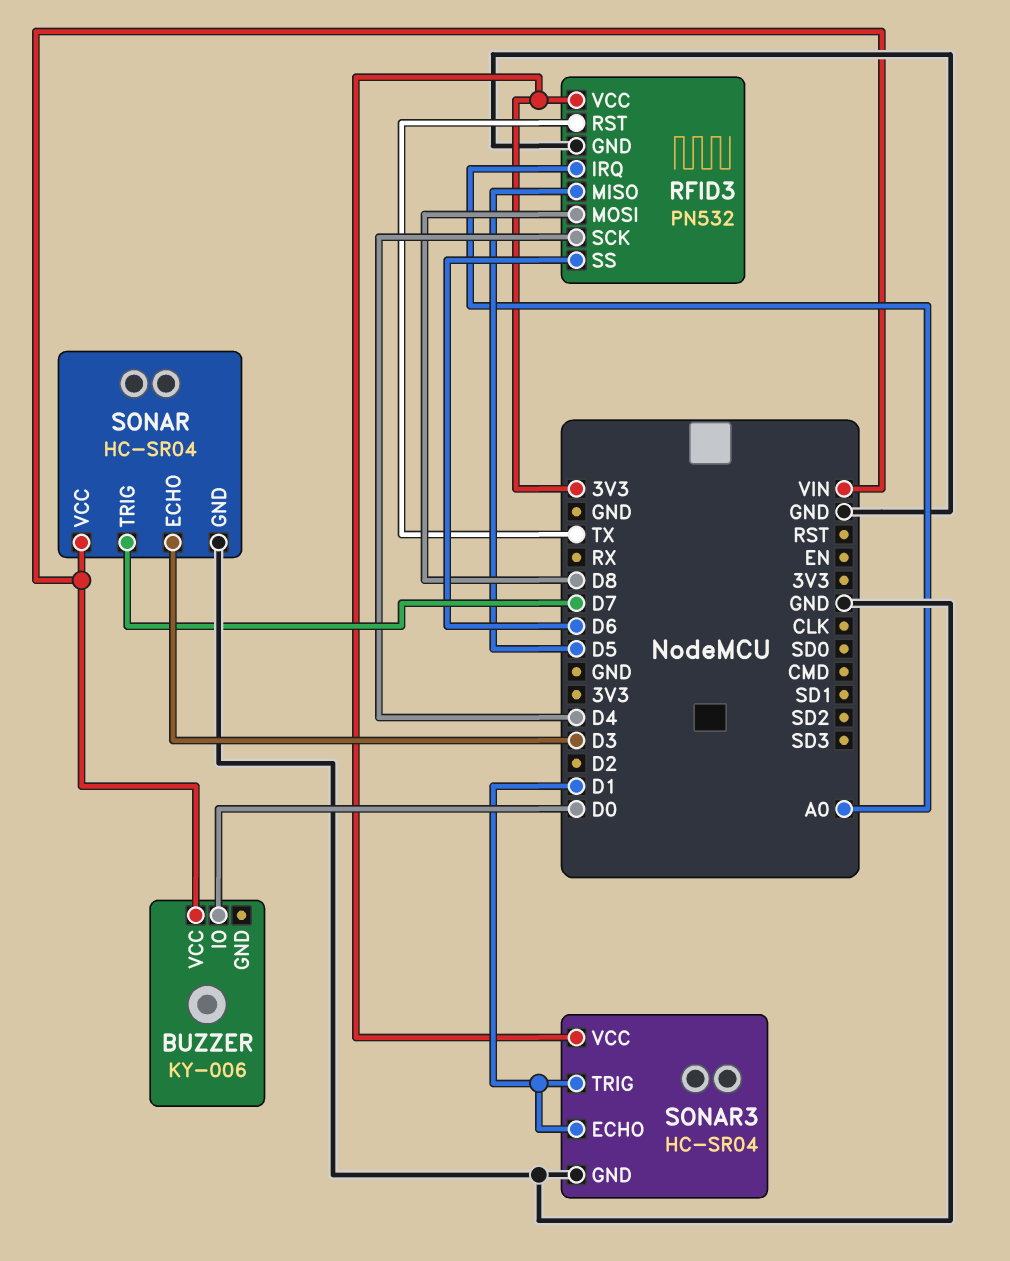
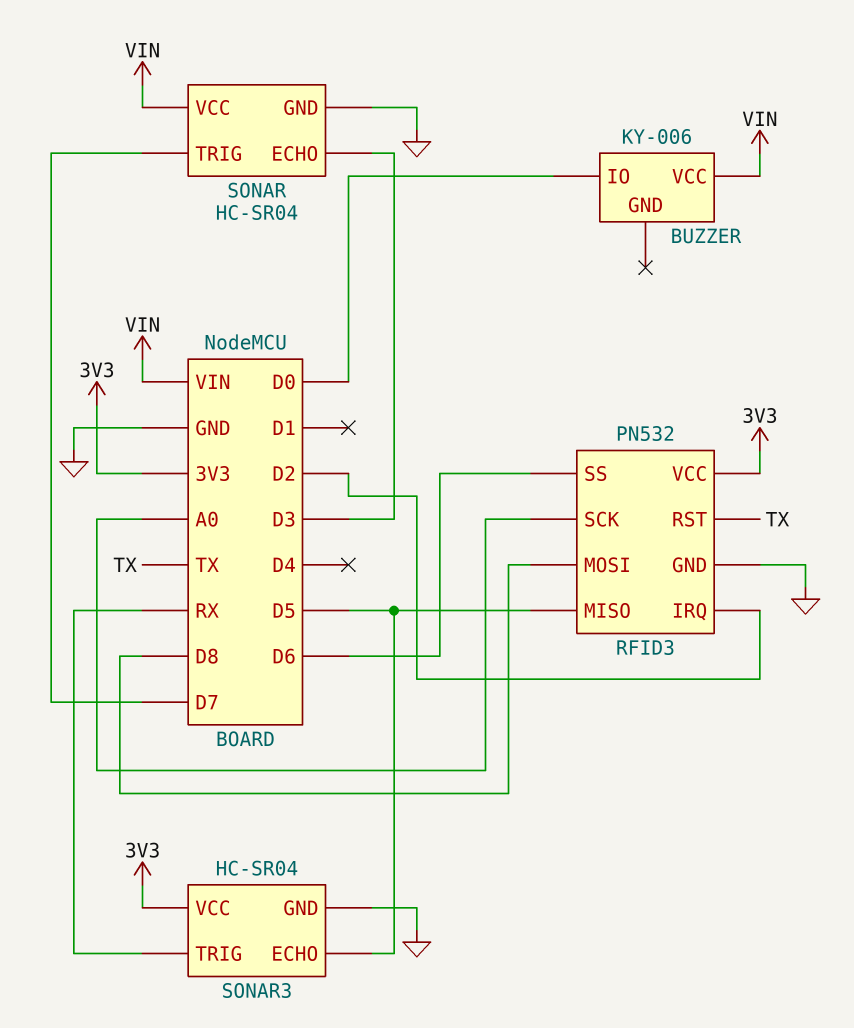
RFID3 pin IRQ: A0 -> D2
RFID3 pin SCK: D4 -> A0
SONAR3 pin ECHO: D1 -> D5
SONAR3 pin TRIG: D1 -> RX

